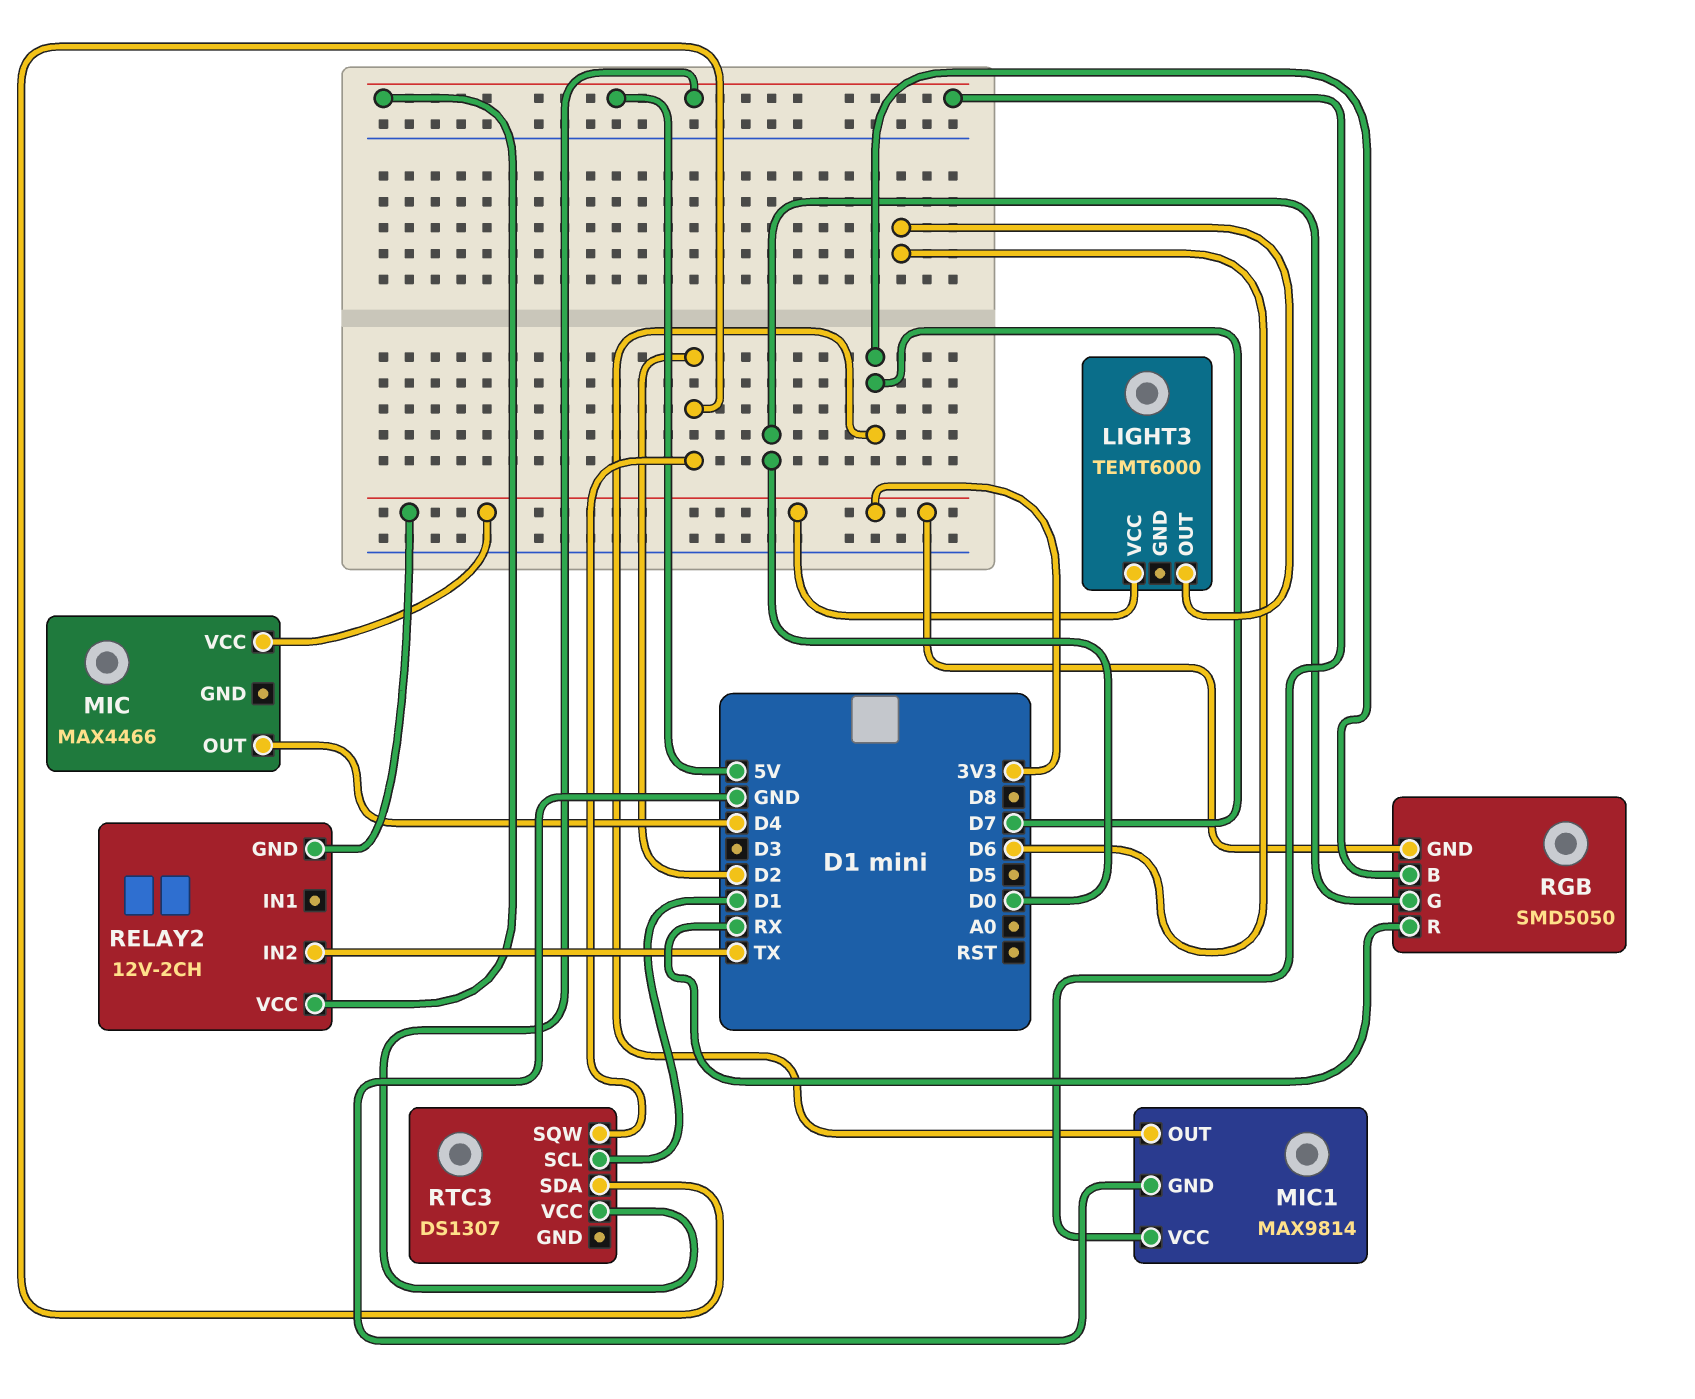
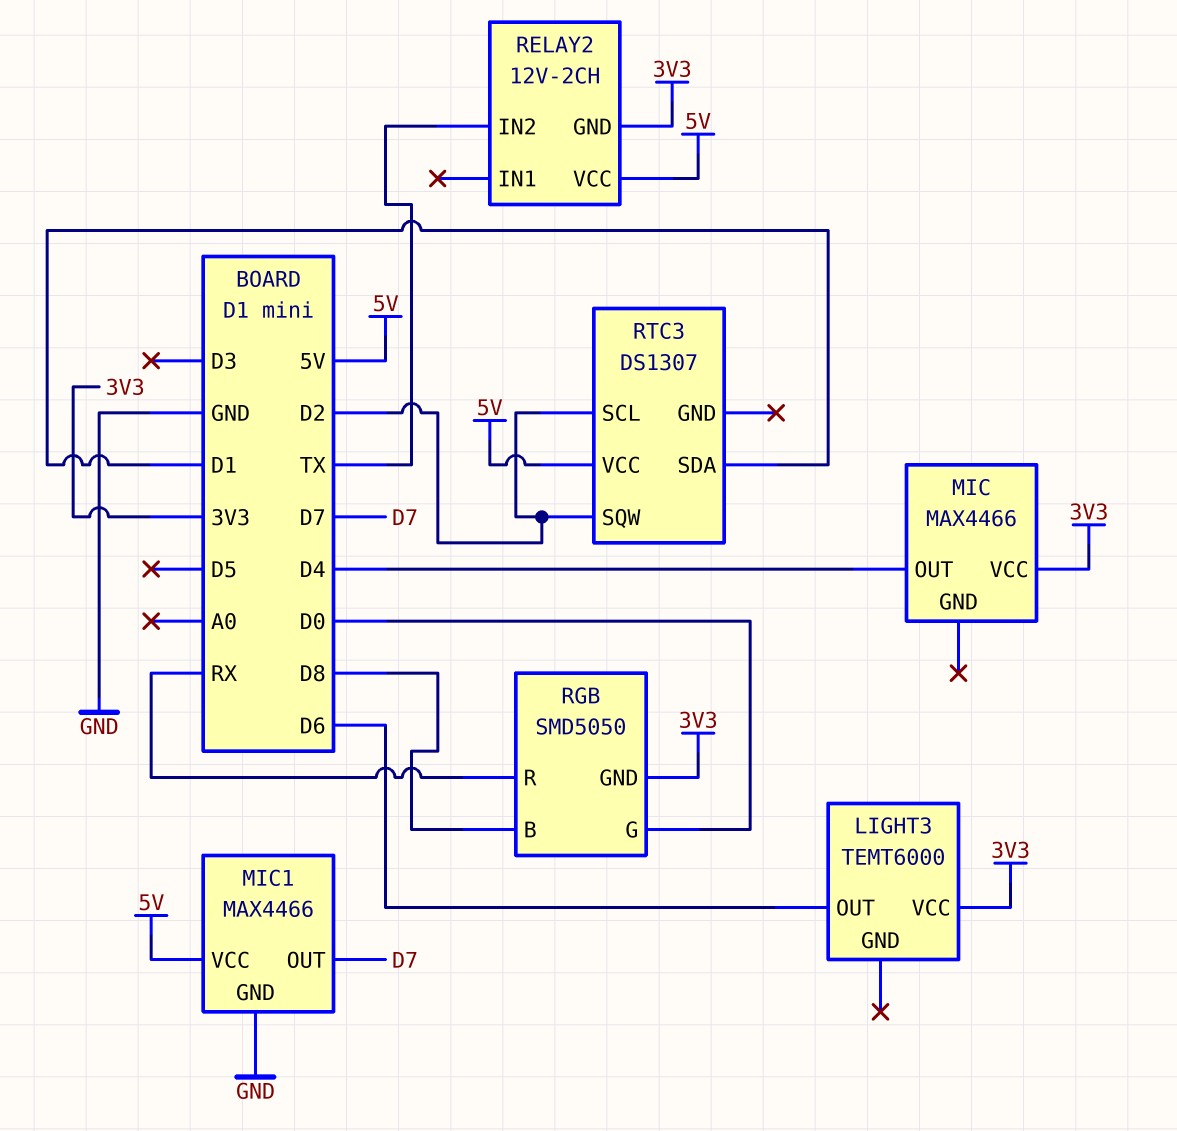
MIC1: MAX9814 -> MAX4466
RGB pin B: D7 -> D8
RTC3 pin SCL: D1 -> D2
RTC3 pin SDA: D2 -> D1

